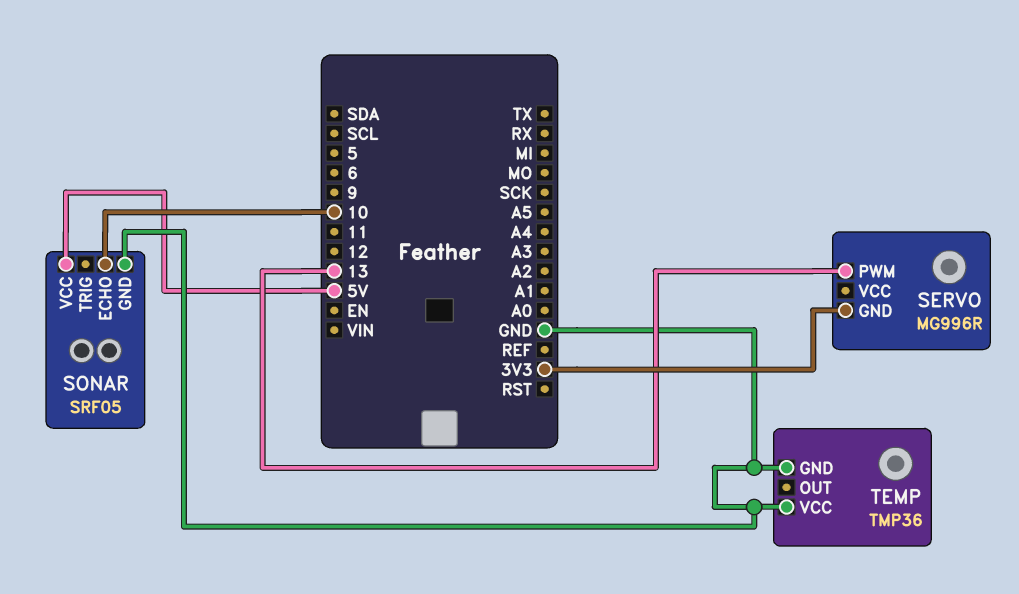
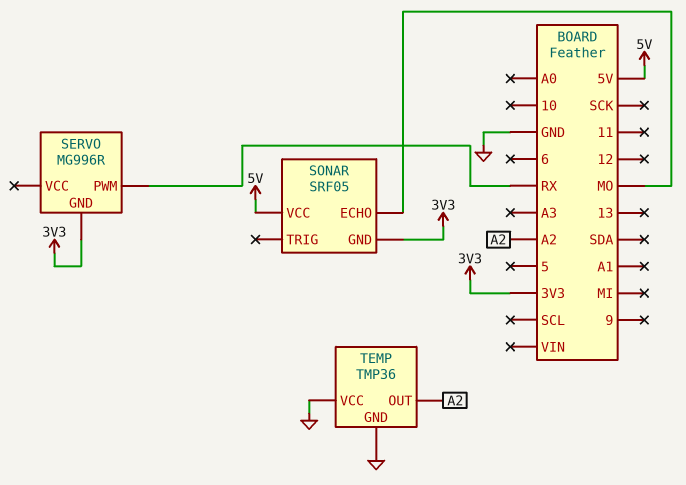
SERVO pin PWM: 13 -> RX
SONAR pin ECHO: 10 -> MO
SONAR pin GND: GND -> 3V3
TEMP pin OUT: none -> A2

